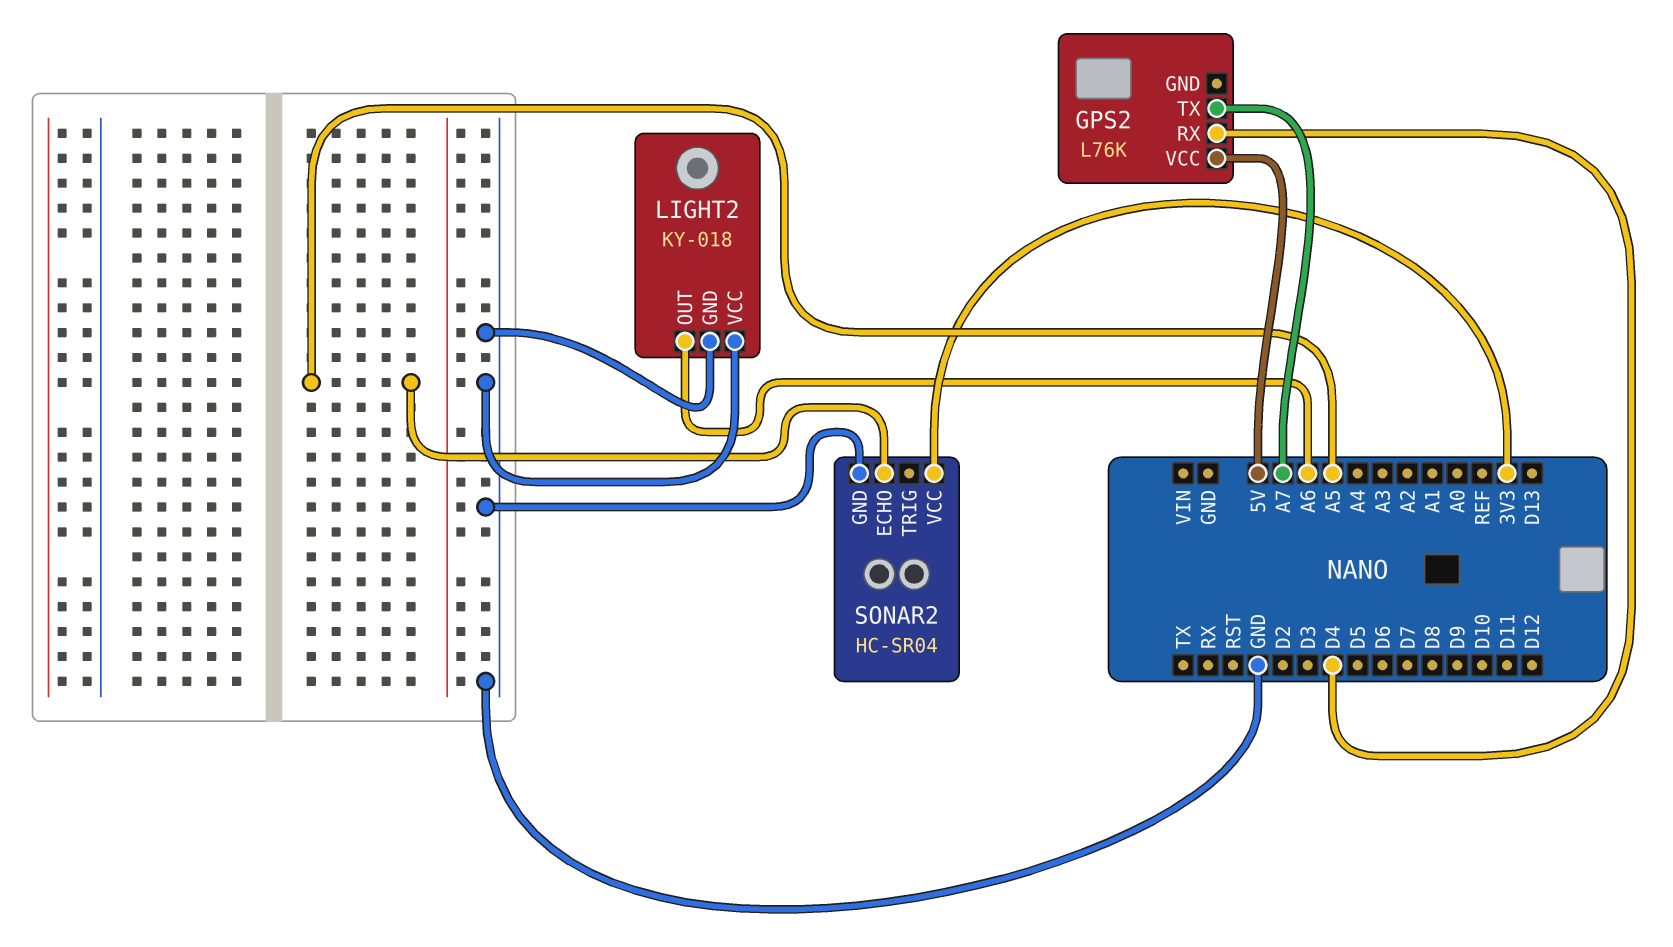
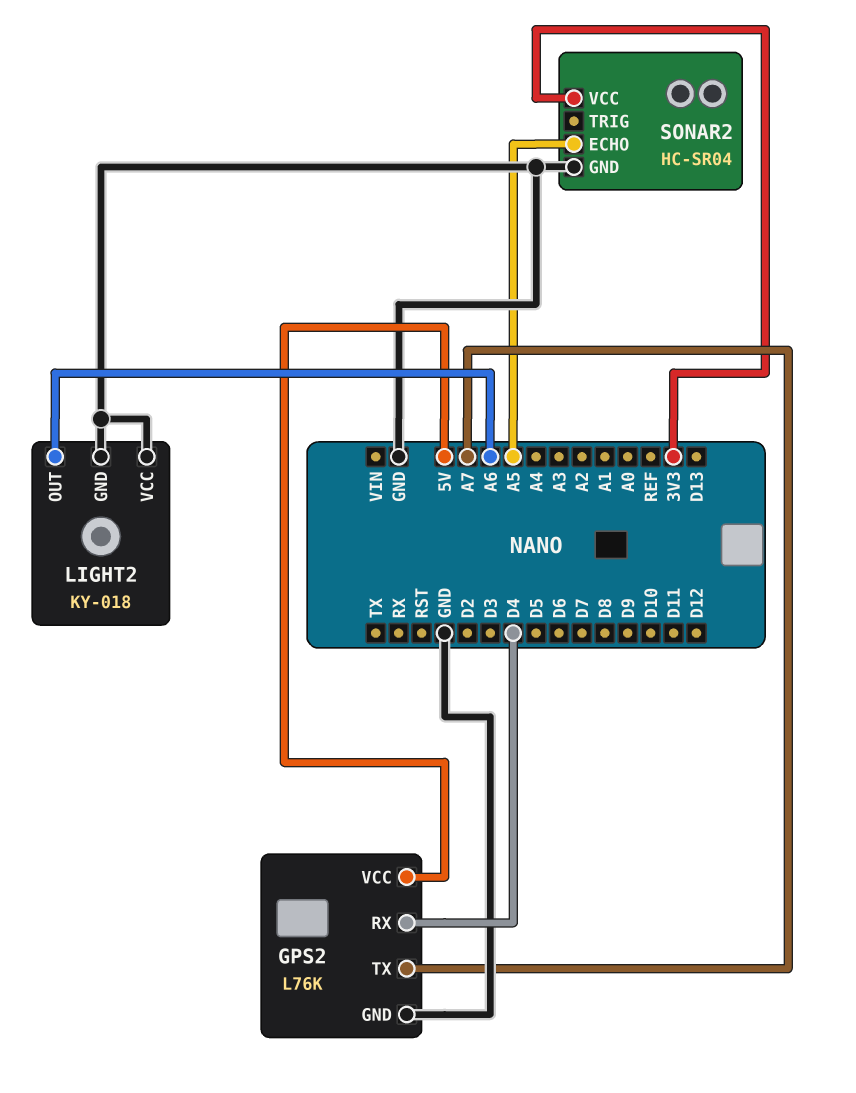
GPS2 pin GND: none -> GND

